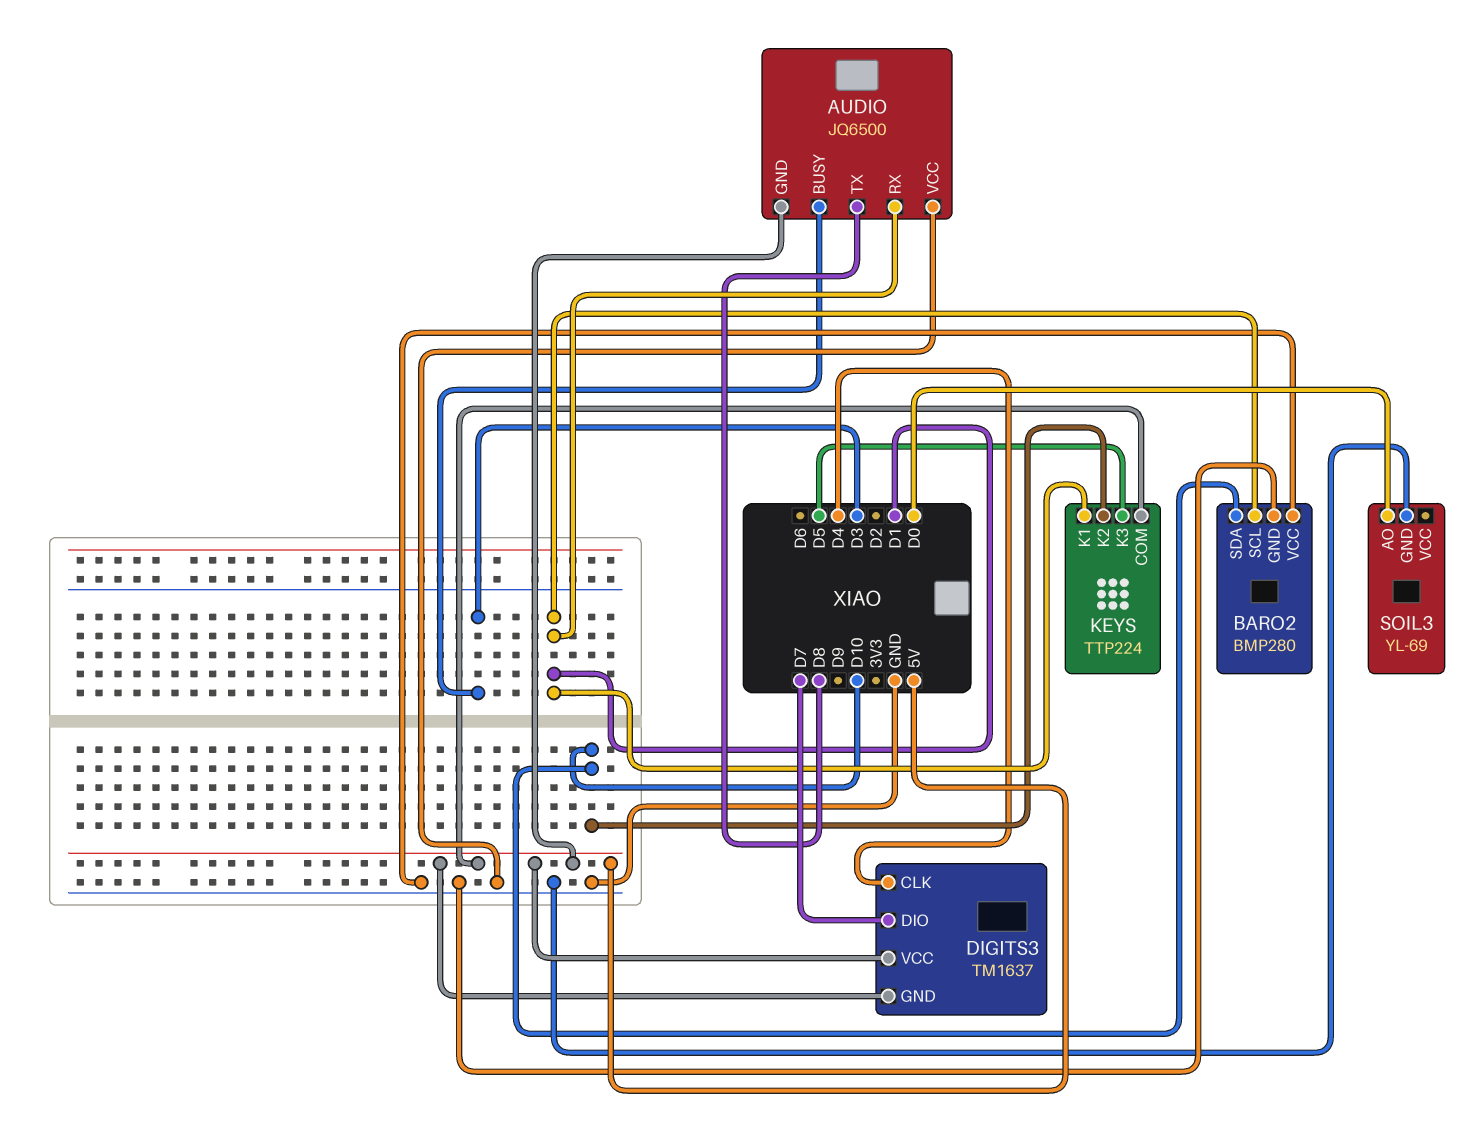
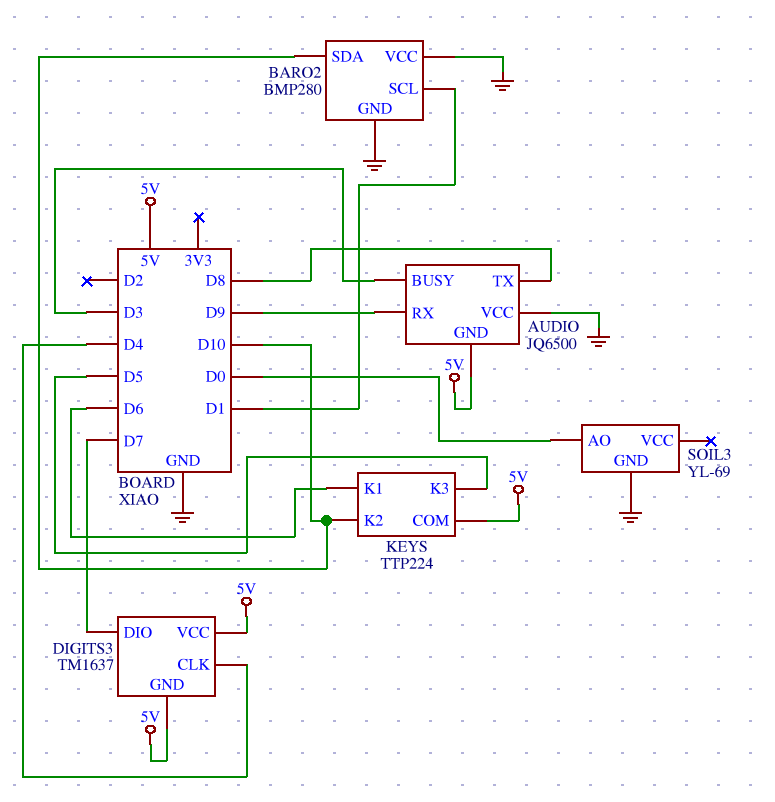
AUDIO pin RX: D1 -> D9
KEYS pin K1: D1 -> D6

